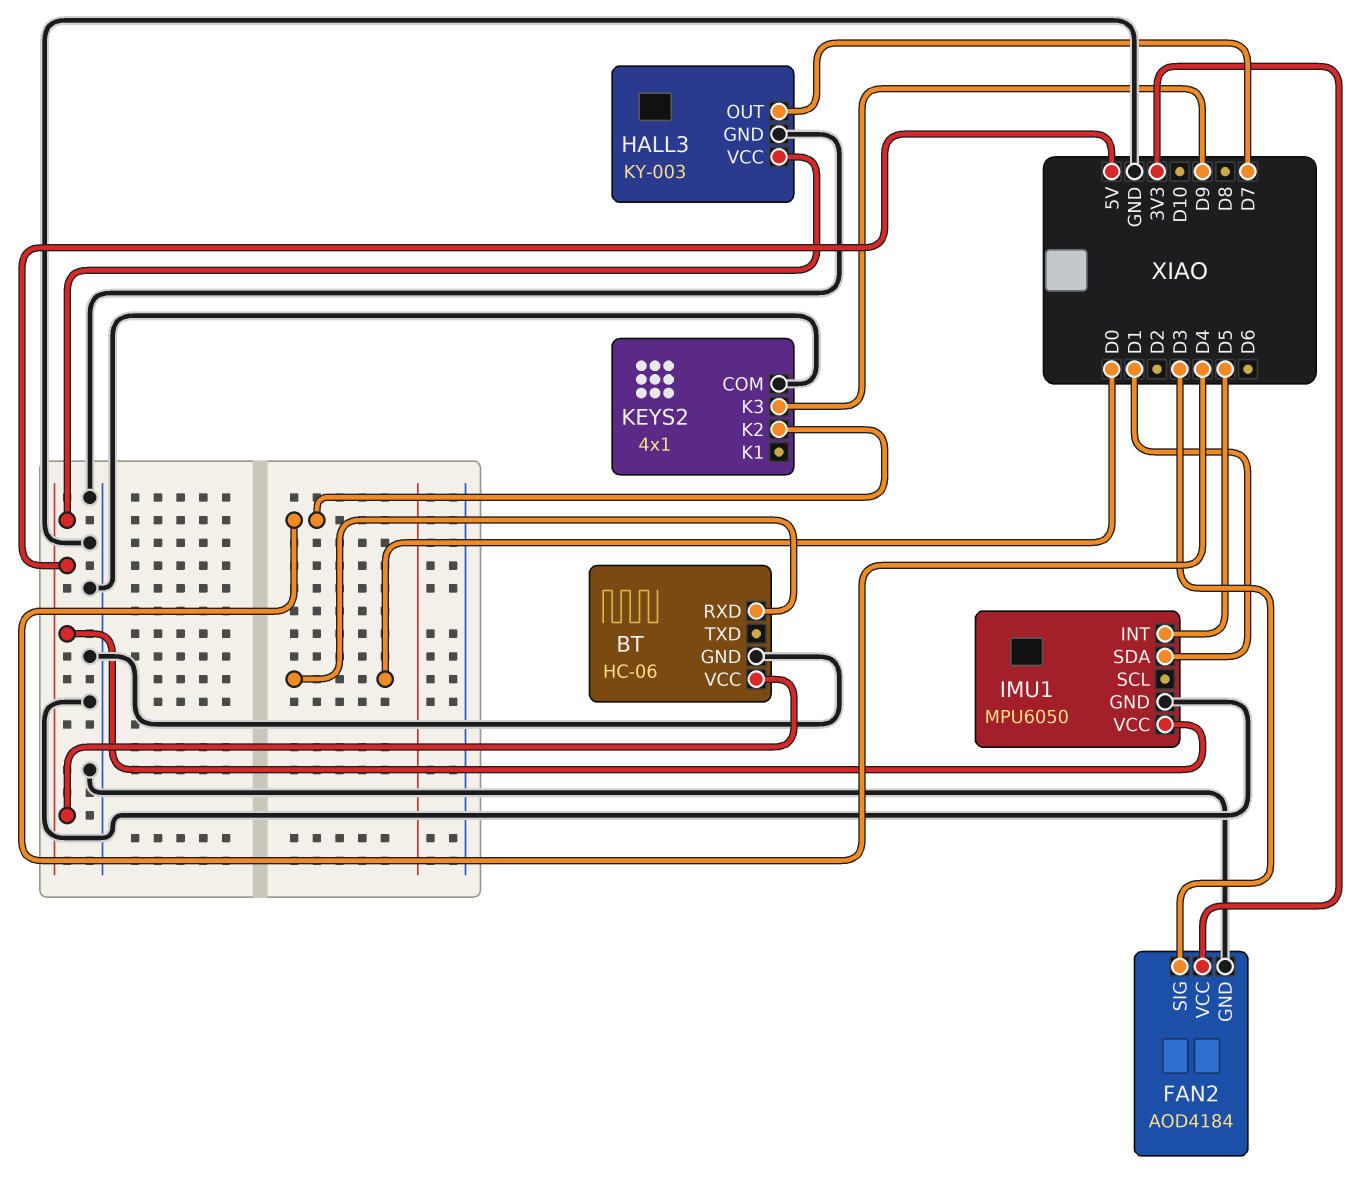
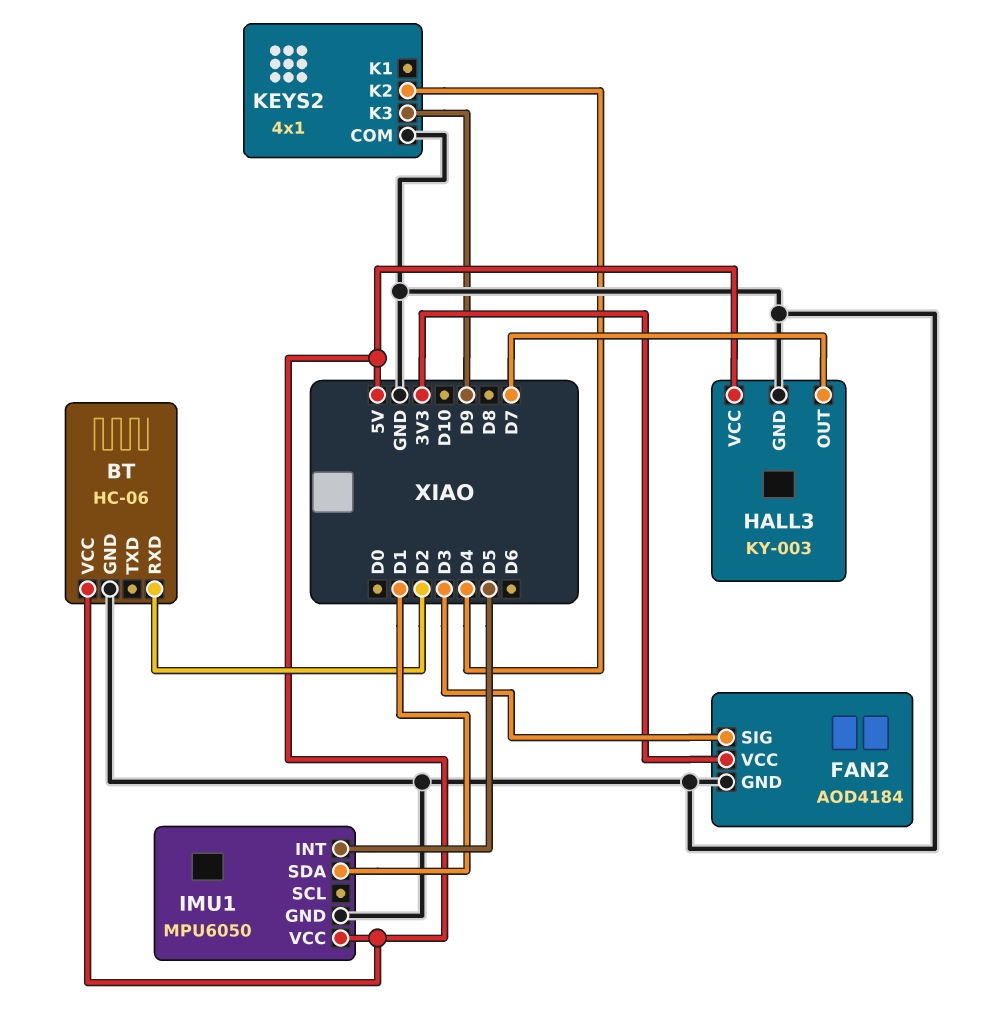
BT pin RXD: D0 -> D2

